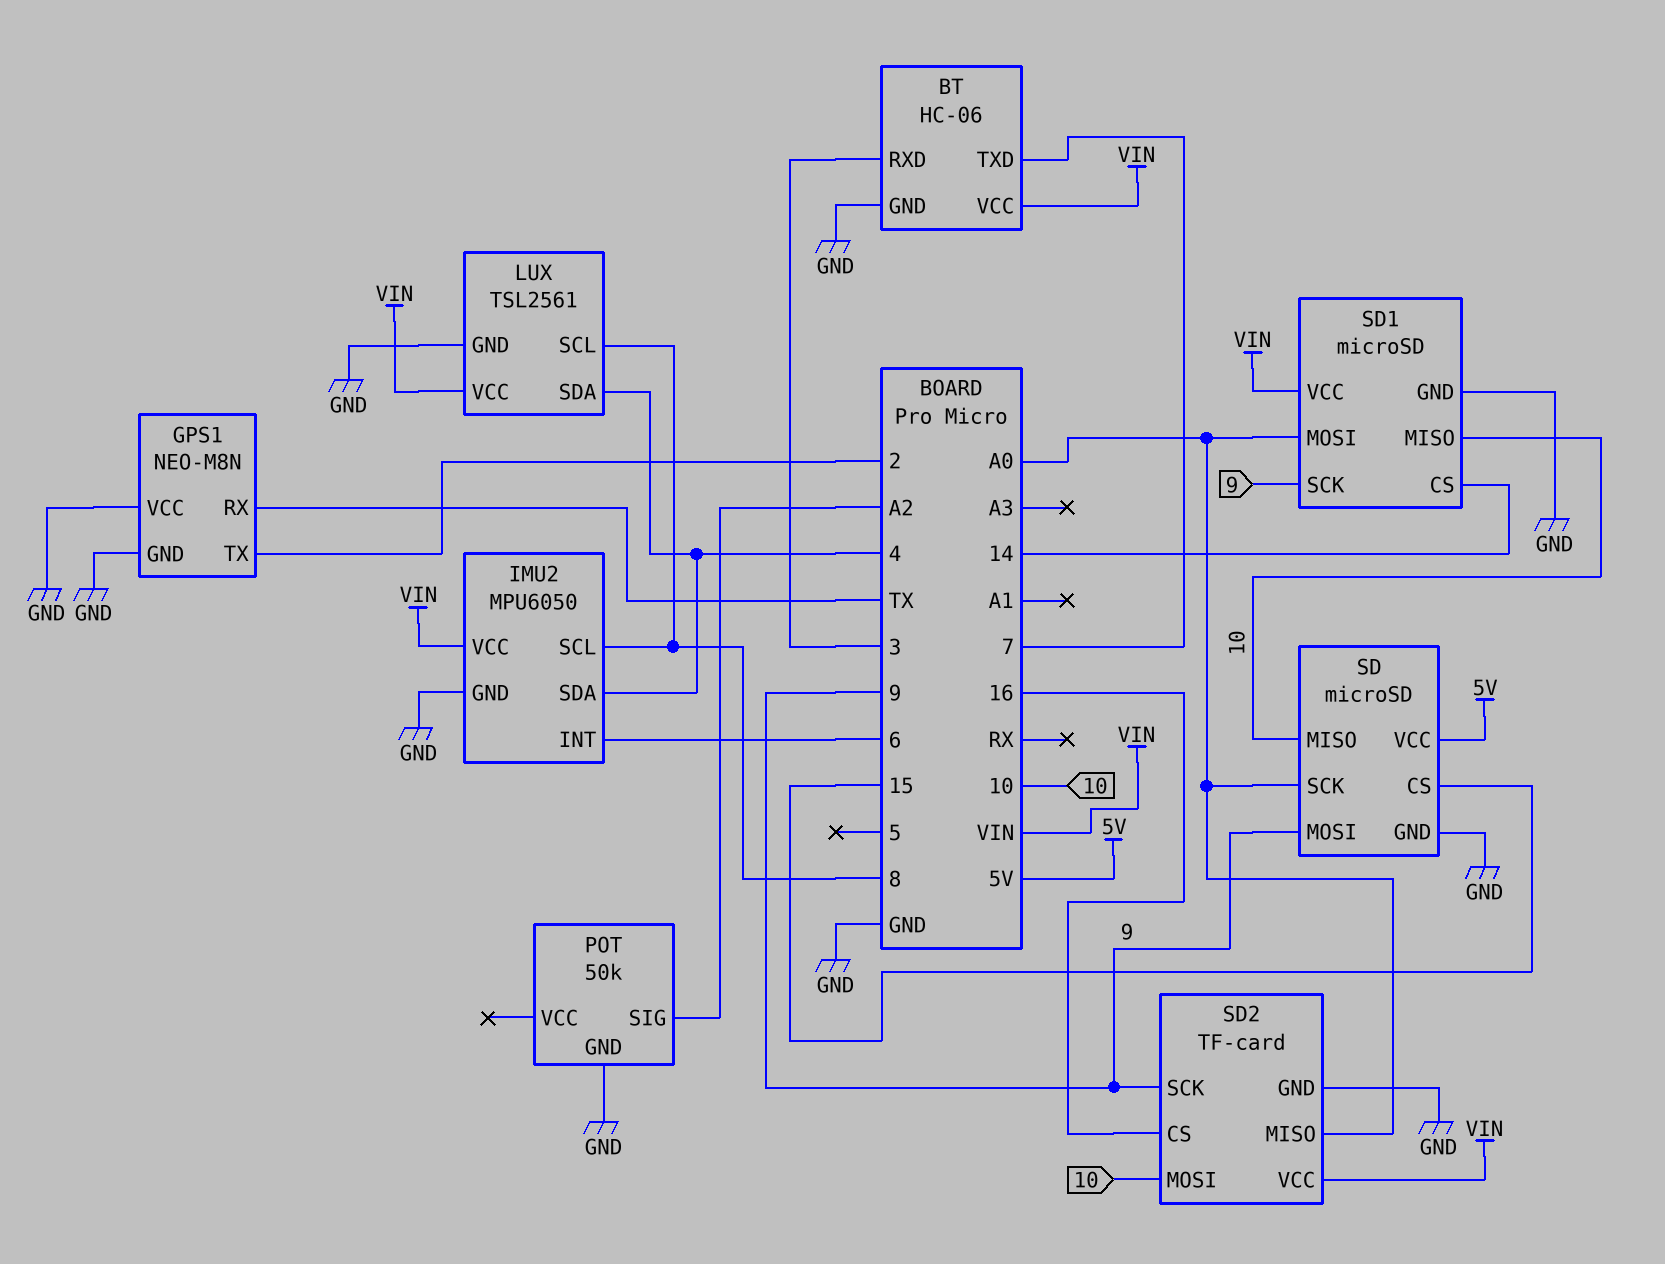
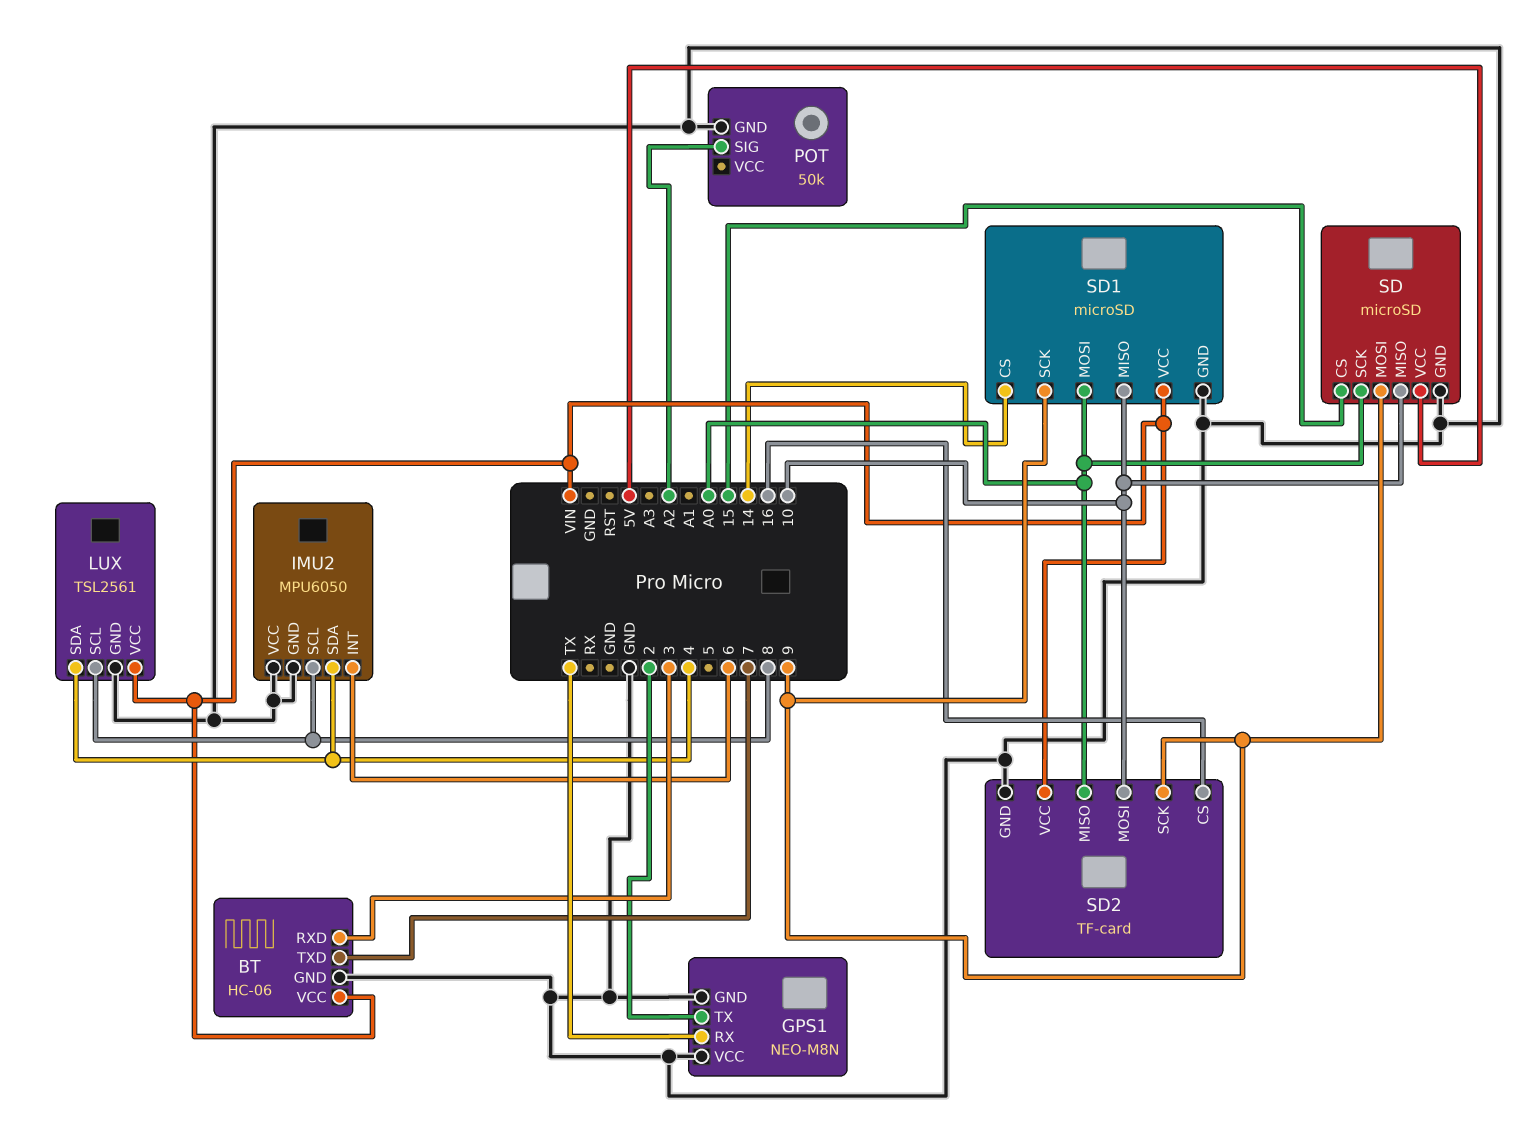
IMU2 pin VCC: VIN -> GND

